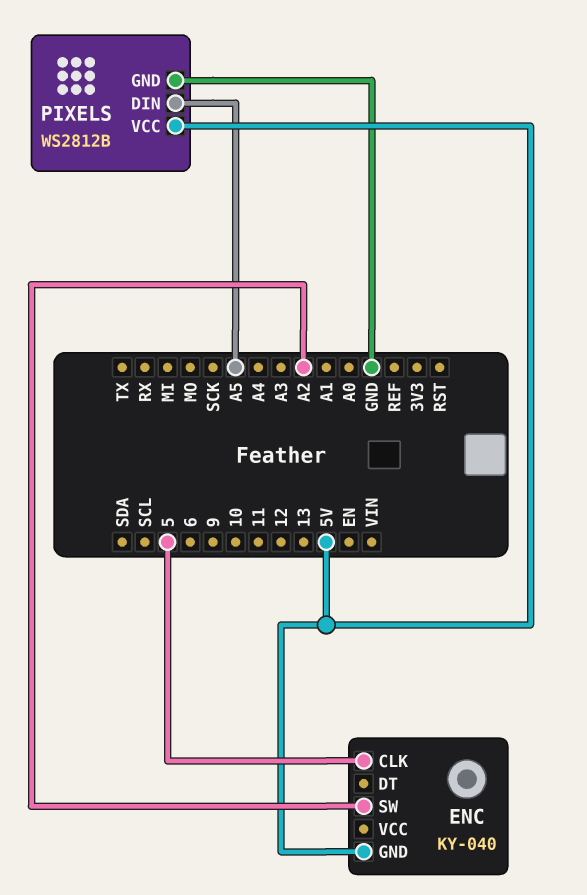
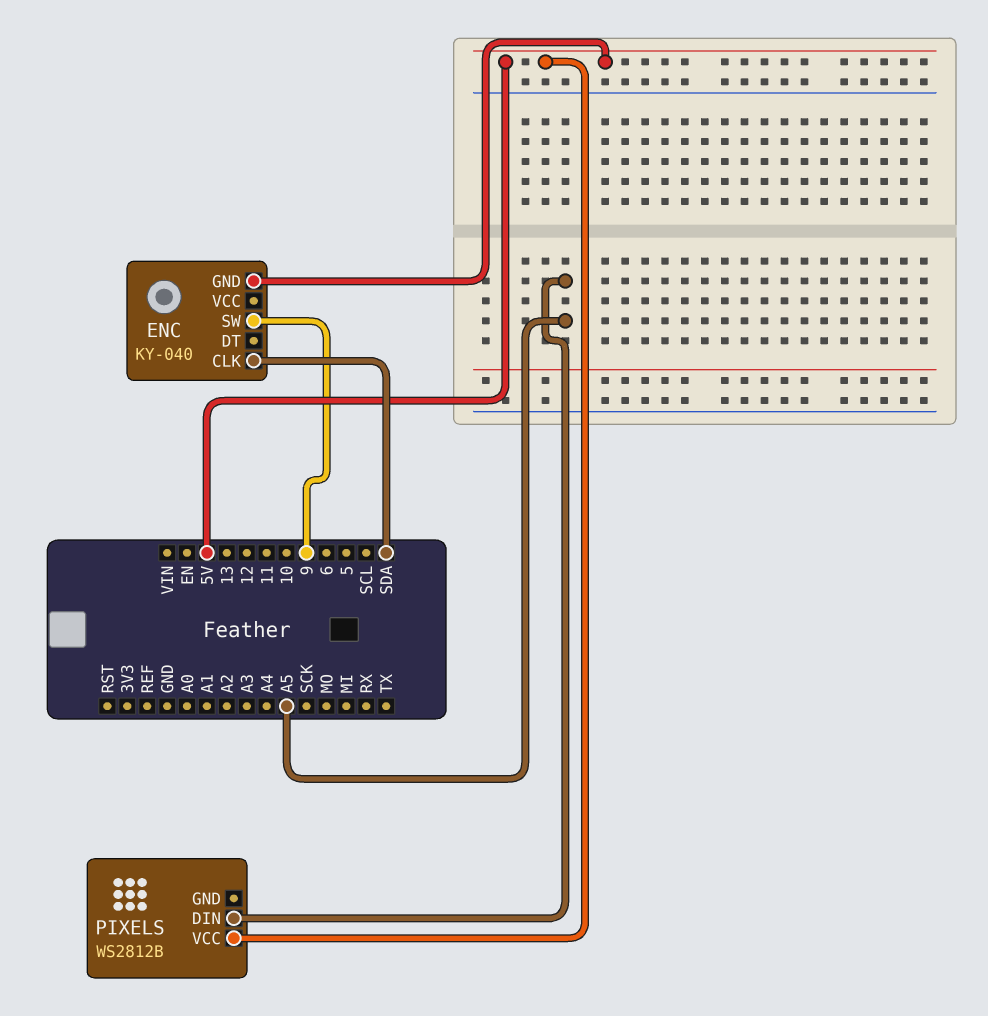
ENC pin CLK: 5 -> SDA
ENC pin SW: A2 -> 9
PIXELS pin GND: GND -> none

